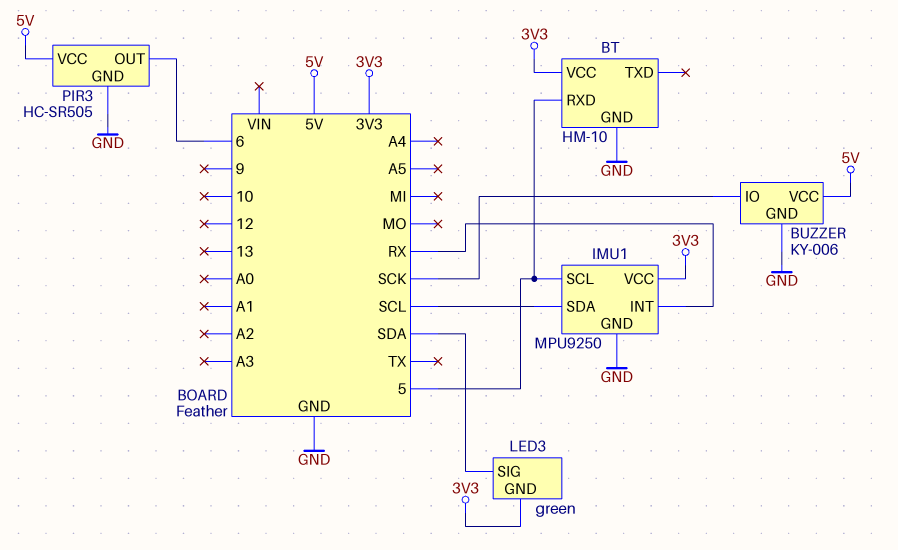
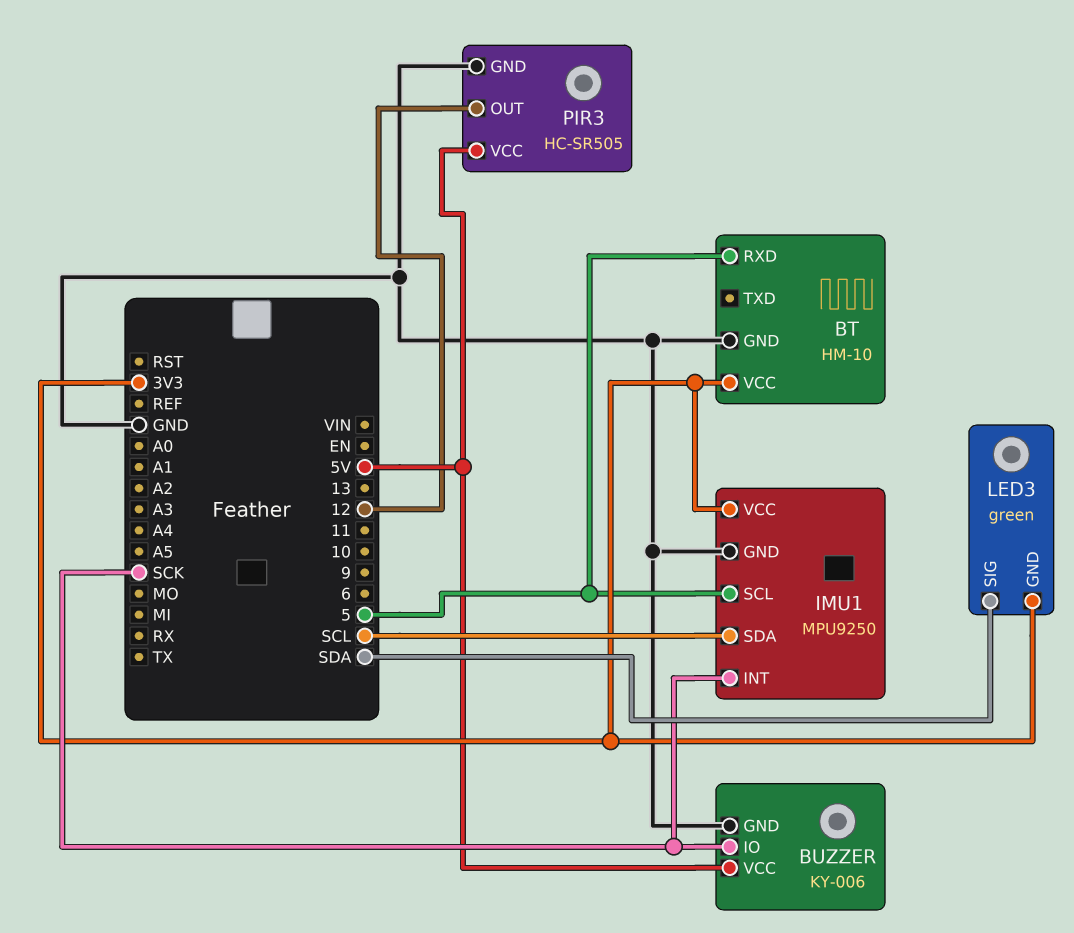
IMU1 pin INT: RX -> SCK
PIR3 pin OUT: 6 -> 12

